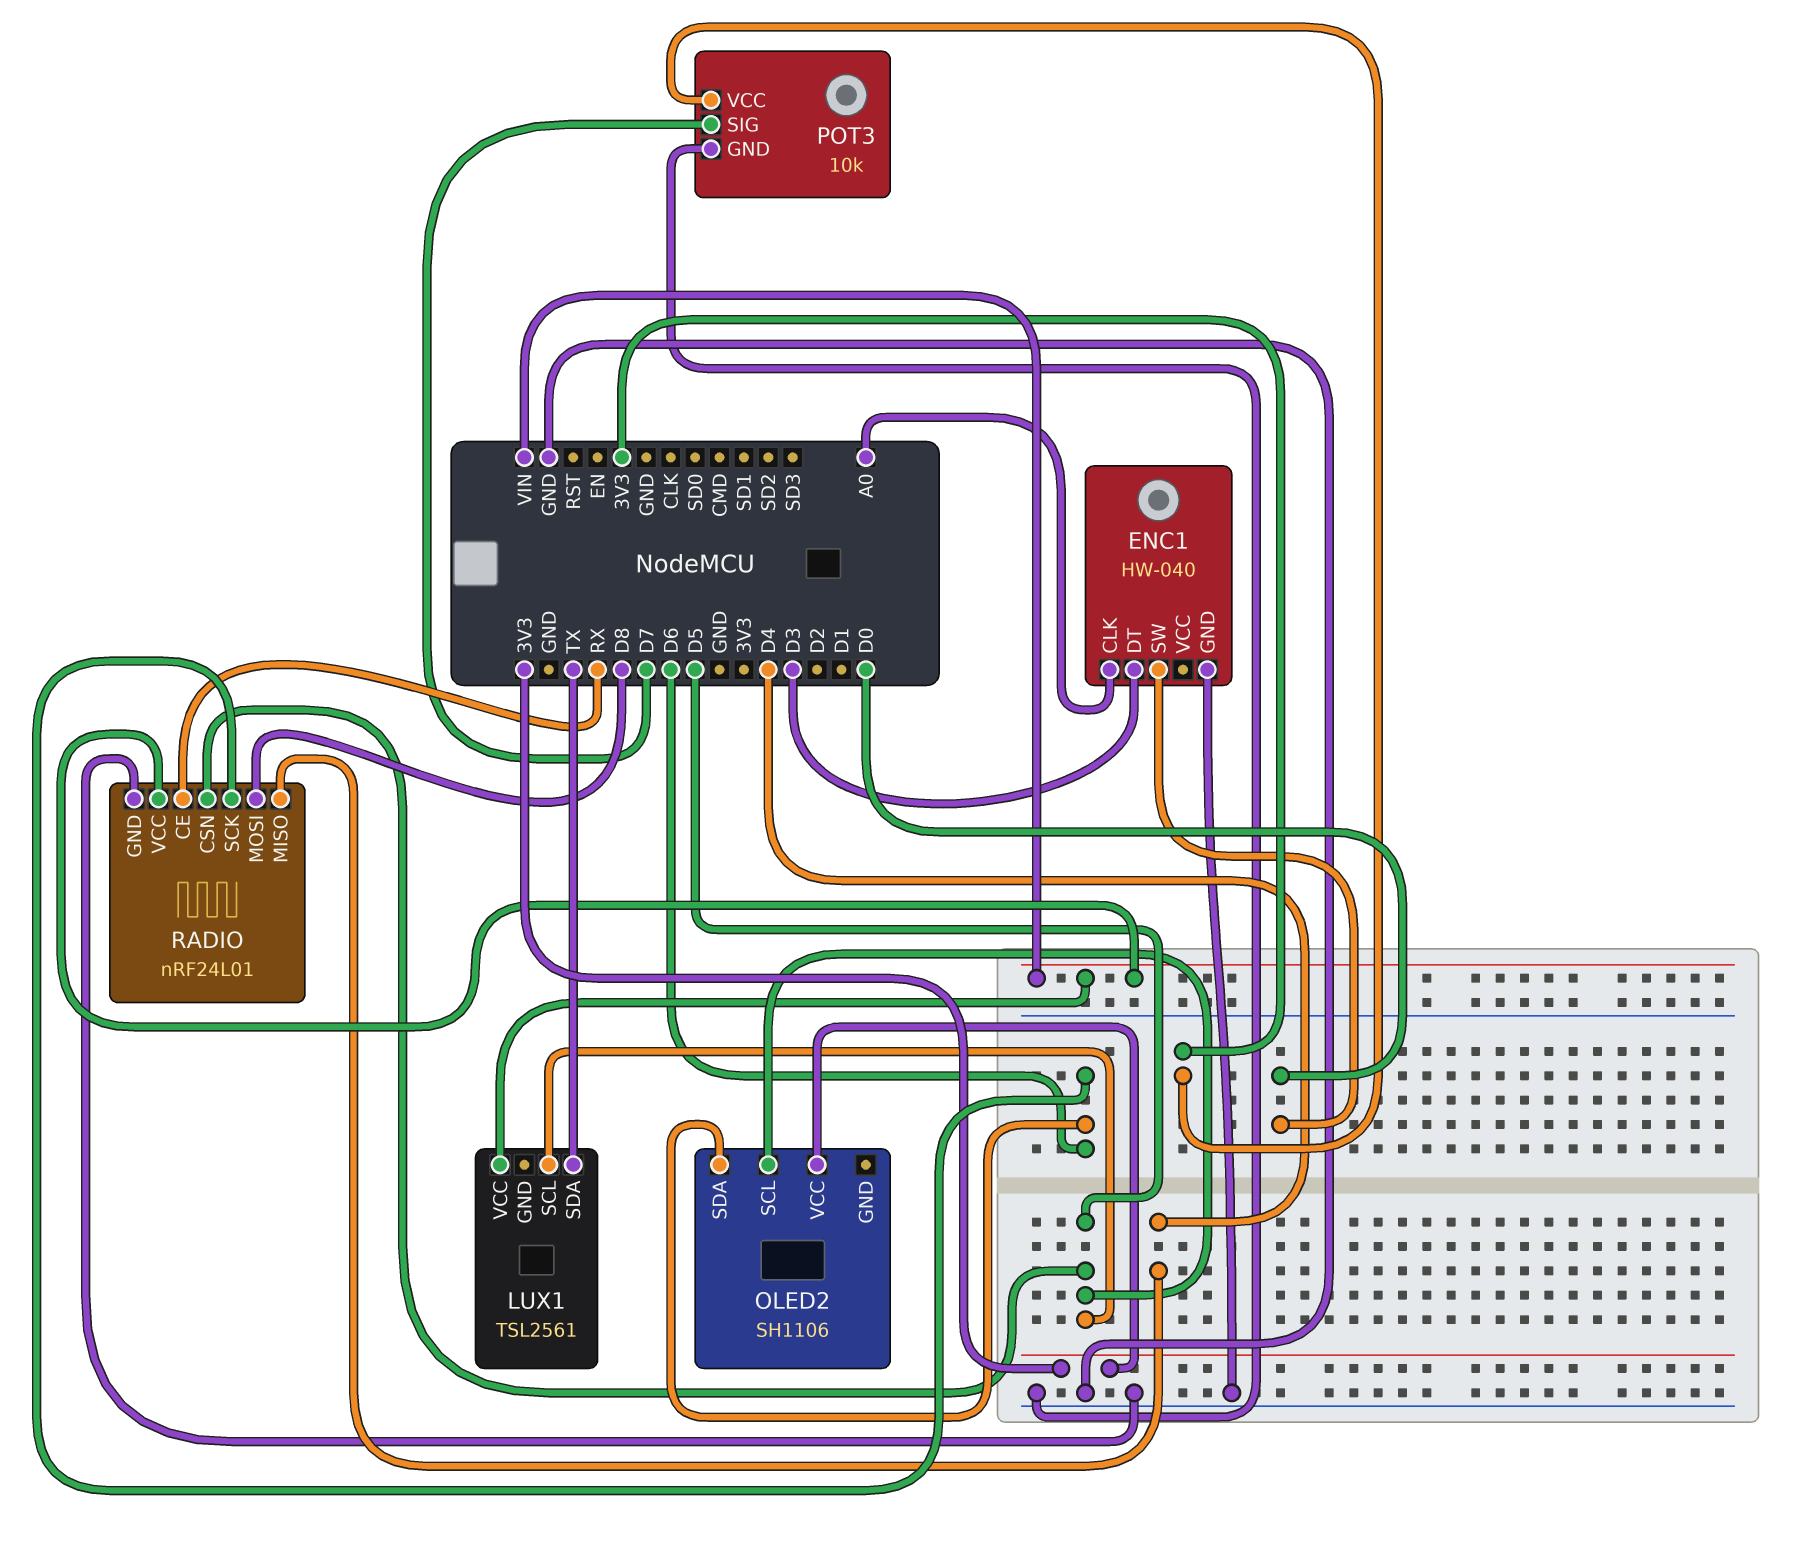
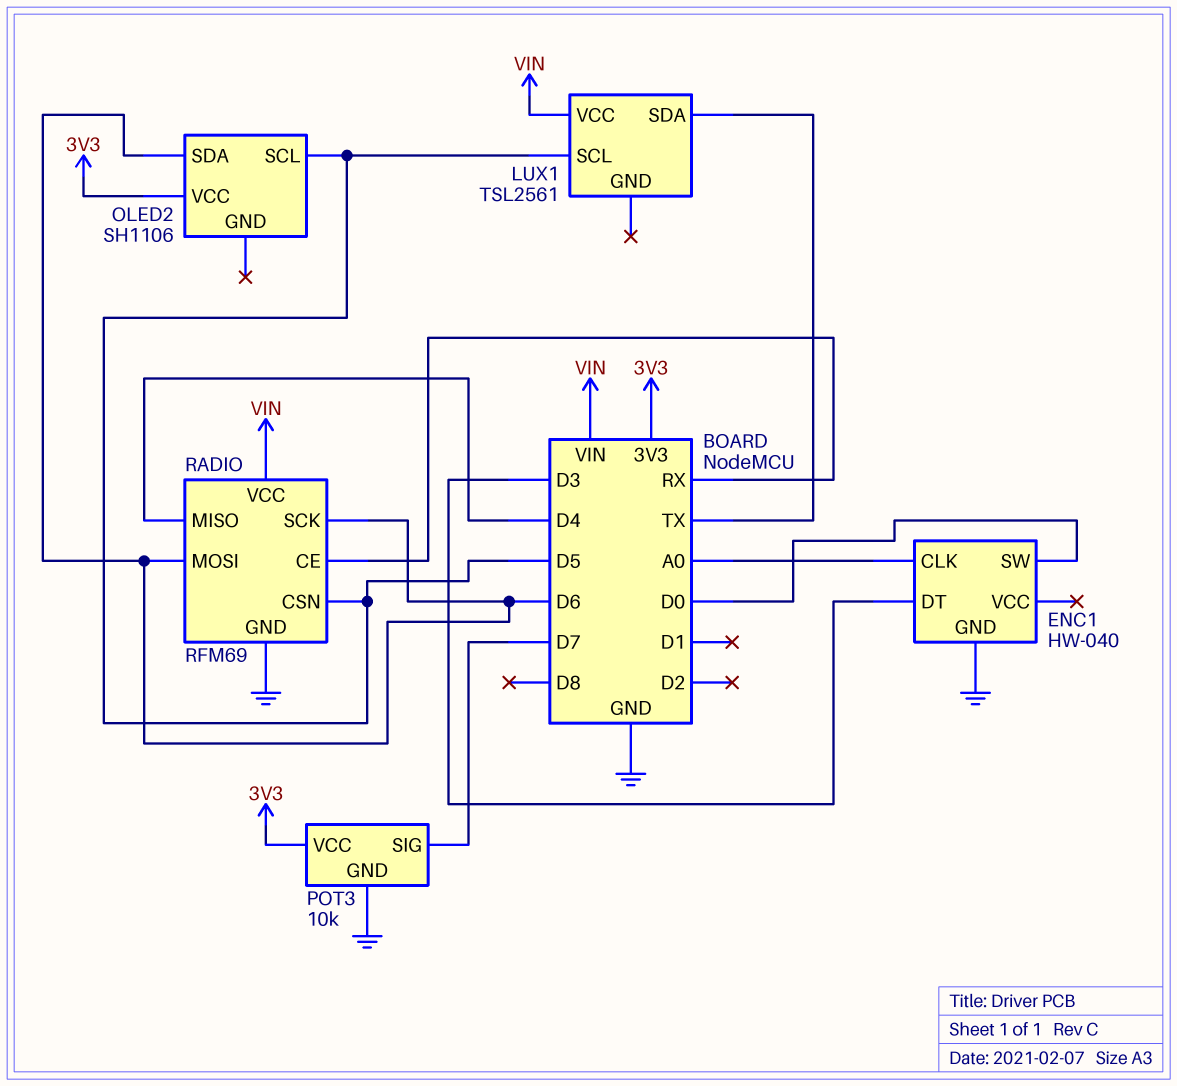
RADIO: nRF24L01 -> RFM69
RADIO pin MOSI: D8 -> D6

